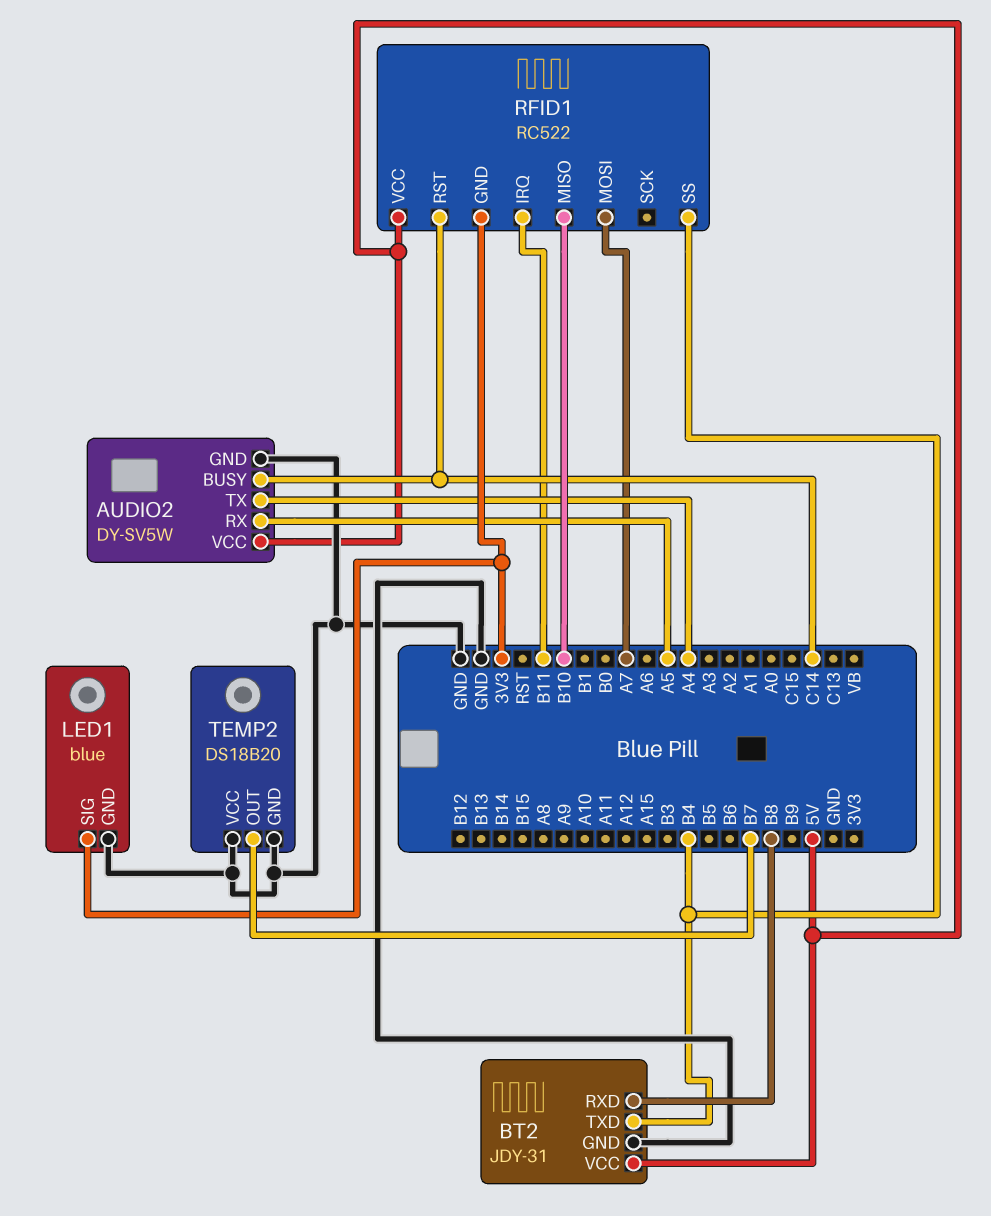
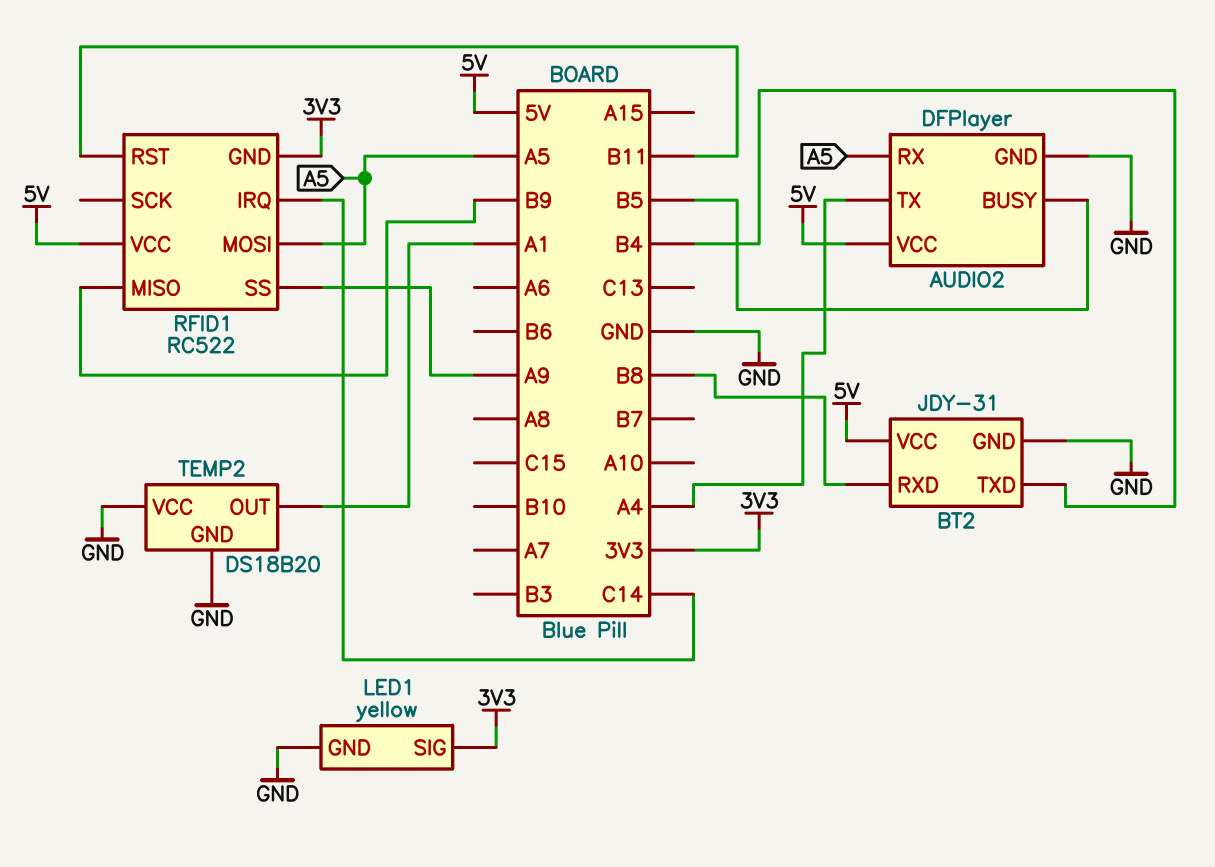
AUDIO2: DY-SV5W -> DFPlayer
AUDIO2 pin BUSY: C14 -> B5
LED1: blue -> yellow
RFID1 pin IRQ: B11 -> C14
RFID1 pin MISO: B10 -> B9
RFID1 pin MOSI: A7 -> A5
RFID1 pin RST: C14 -> B11
RFID1 pin SS: B4 -> A9
TEMP2 pin OUT: B7 -> A1

